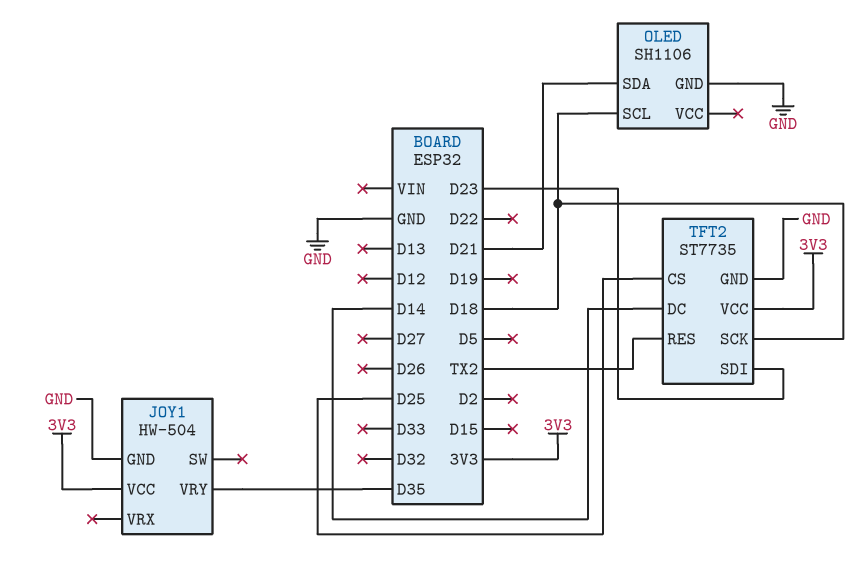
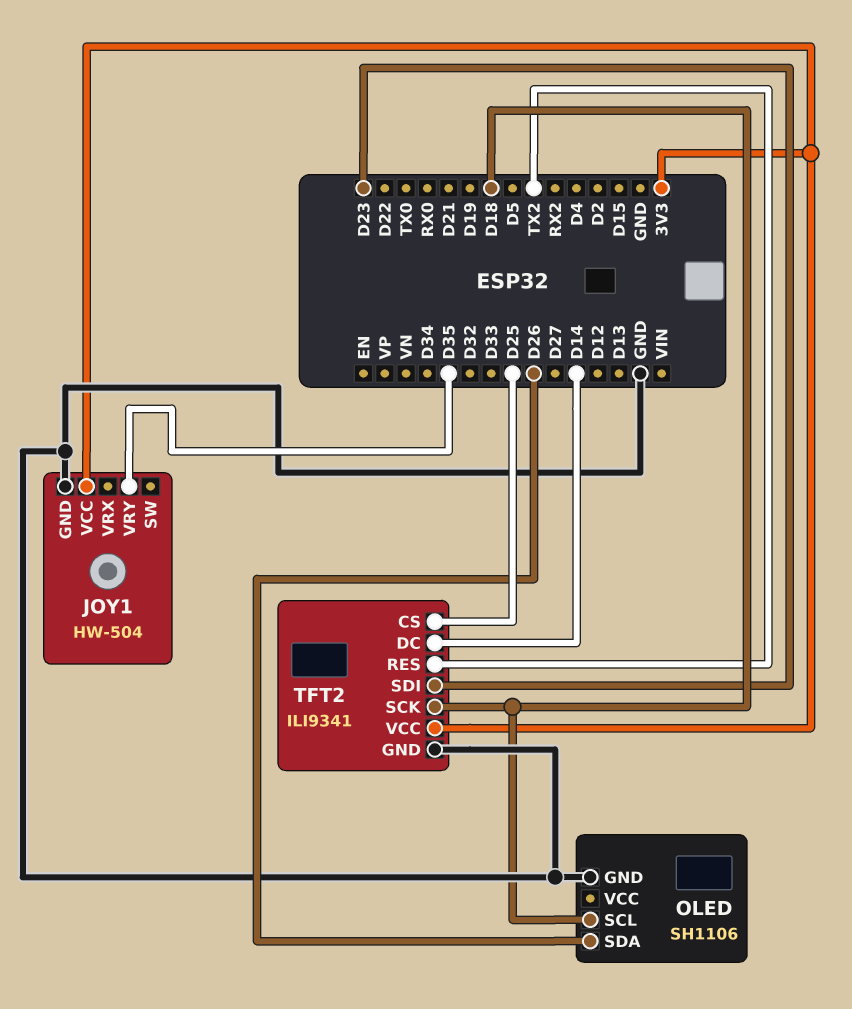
OLED pin SDA: D21 -> D26
TFT2: ST7735 -> ILI9341

